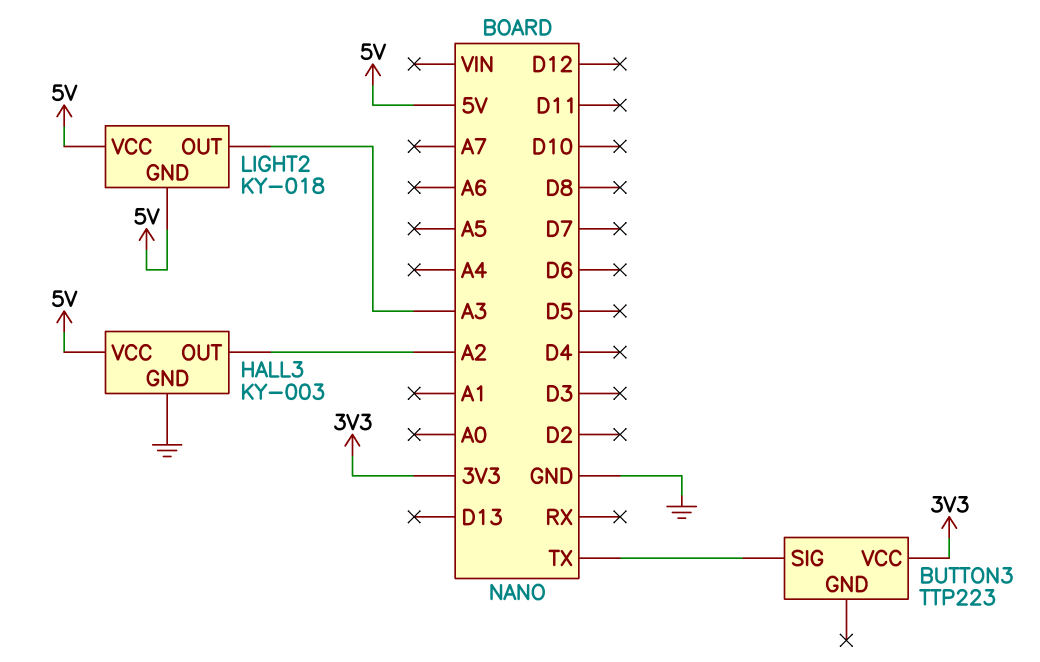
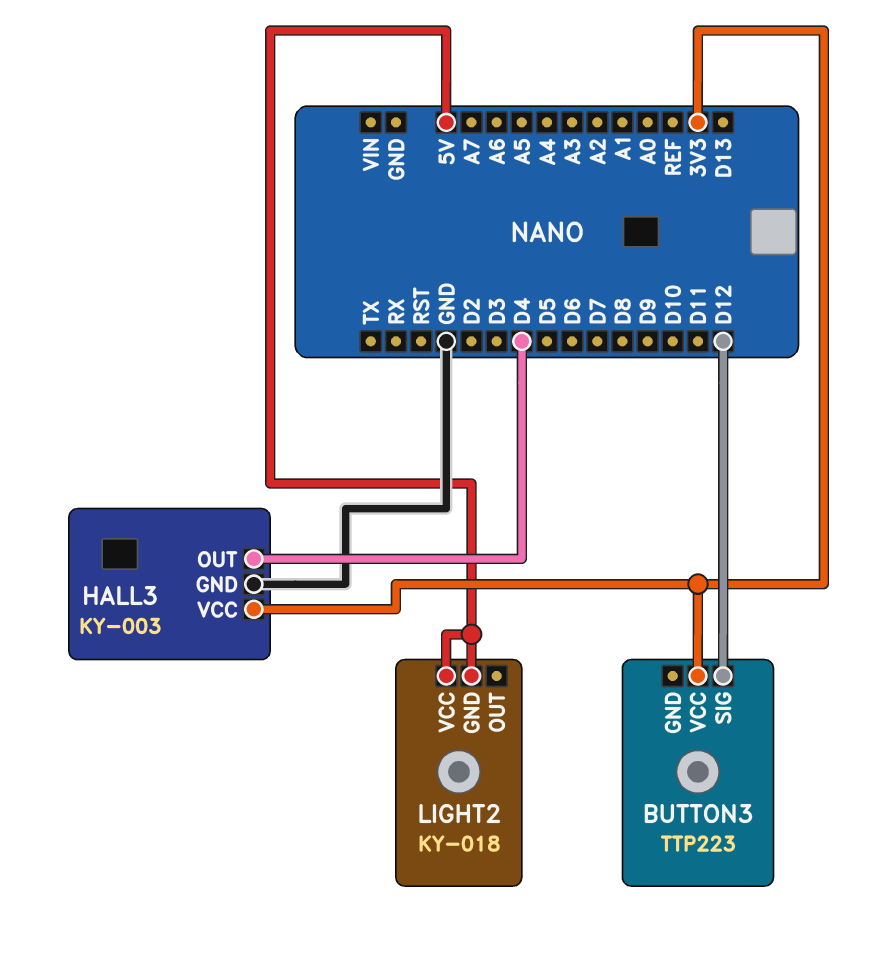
BUTTON3 pin SIG: TX -> D12
HALL3 pin OUT: A2 -> D4
HALL3 pin VCC: 5V -> 3V3
LIGHT2 pin OUT: A3 -> none

